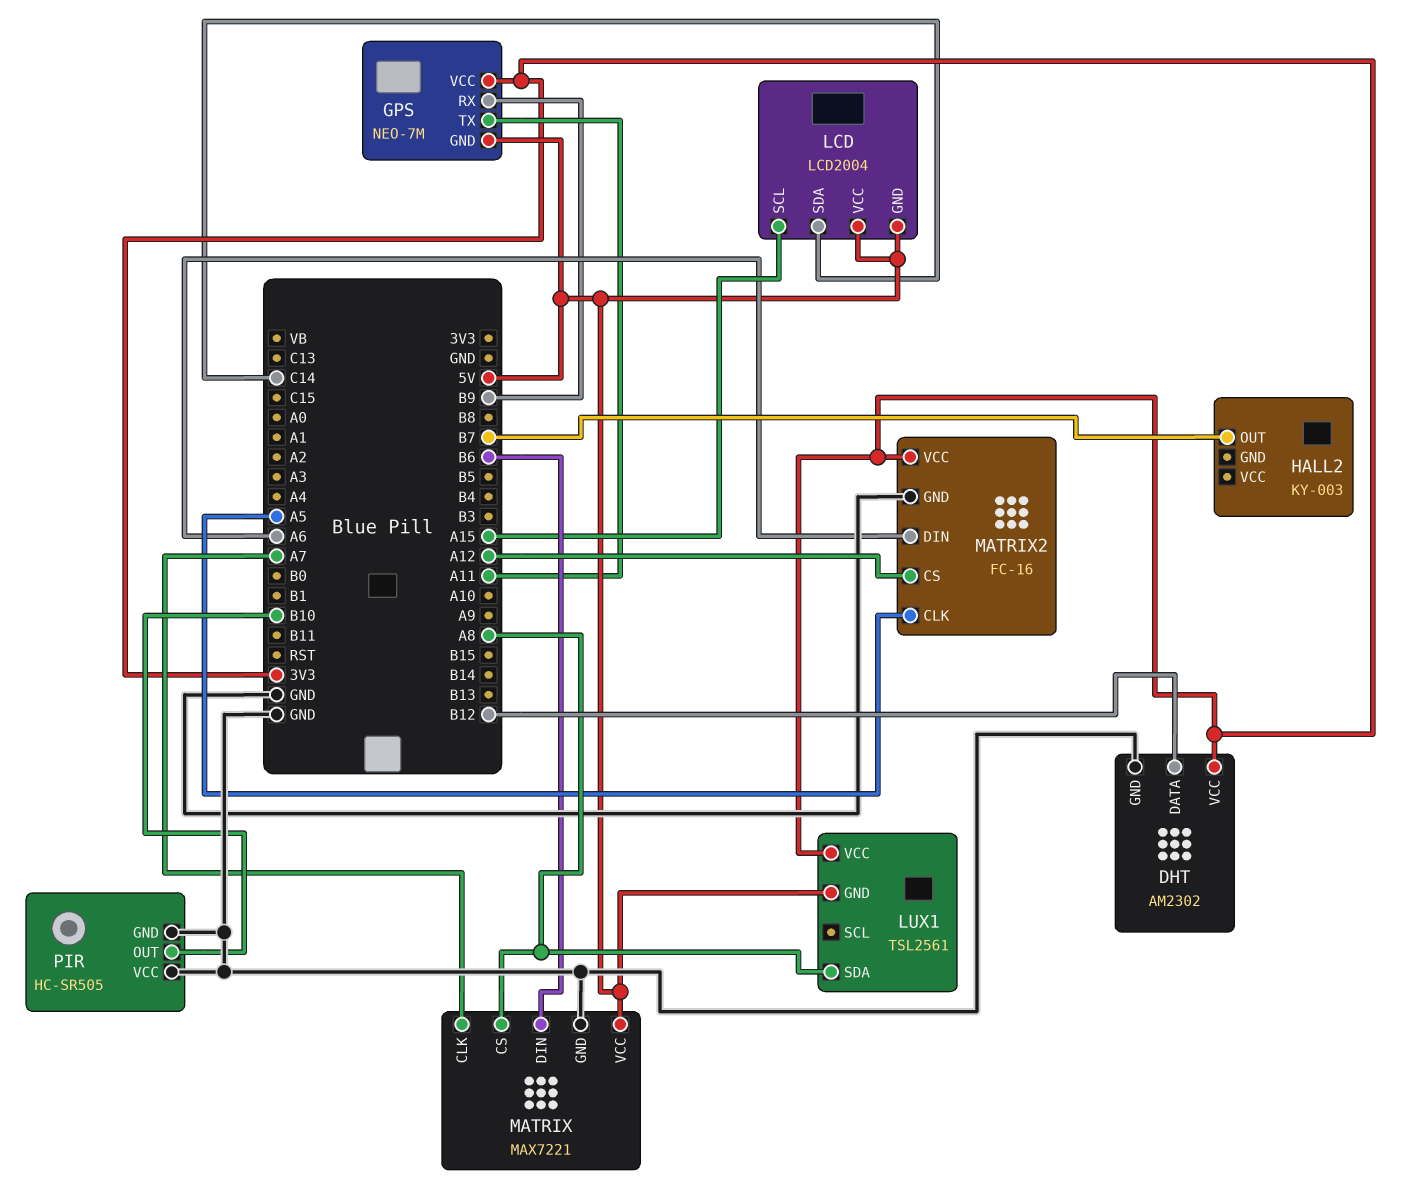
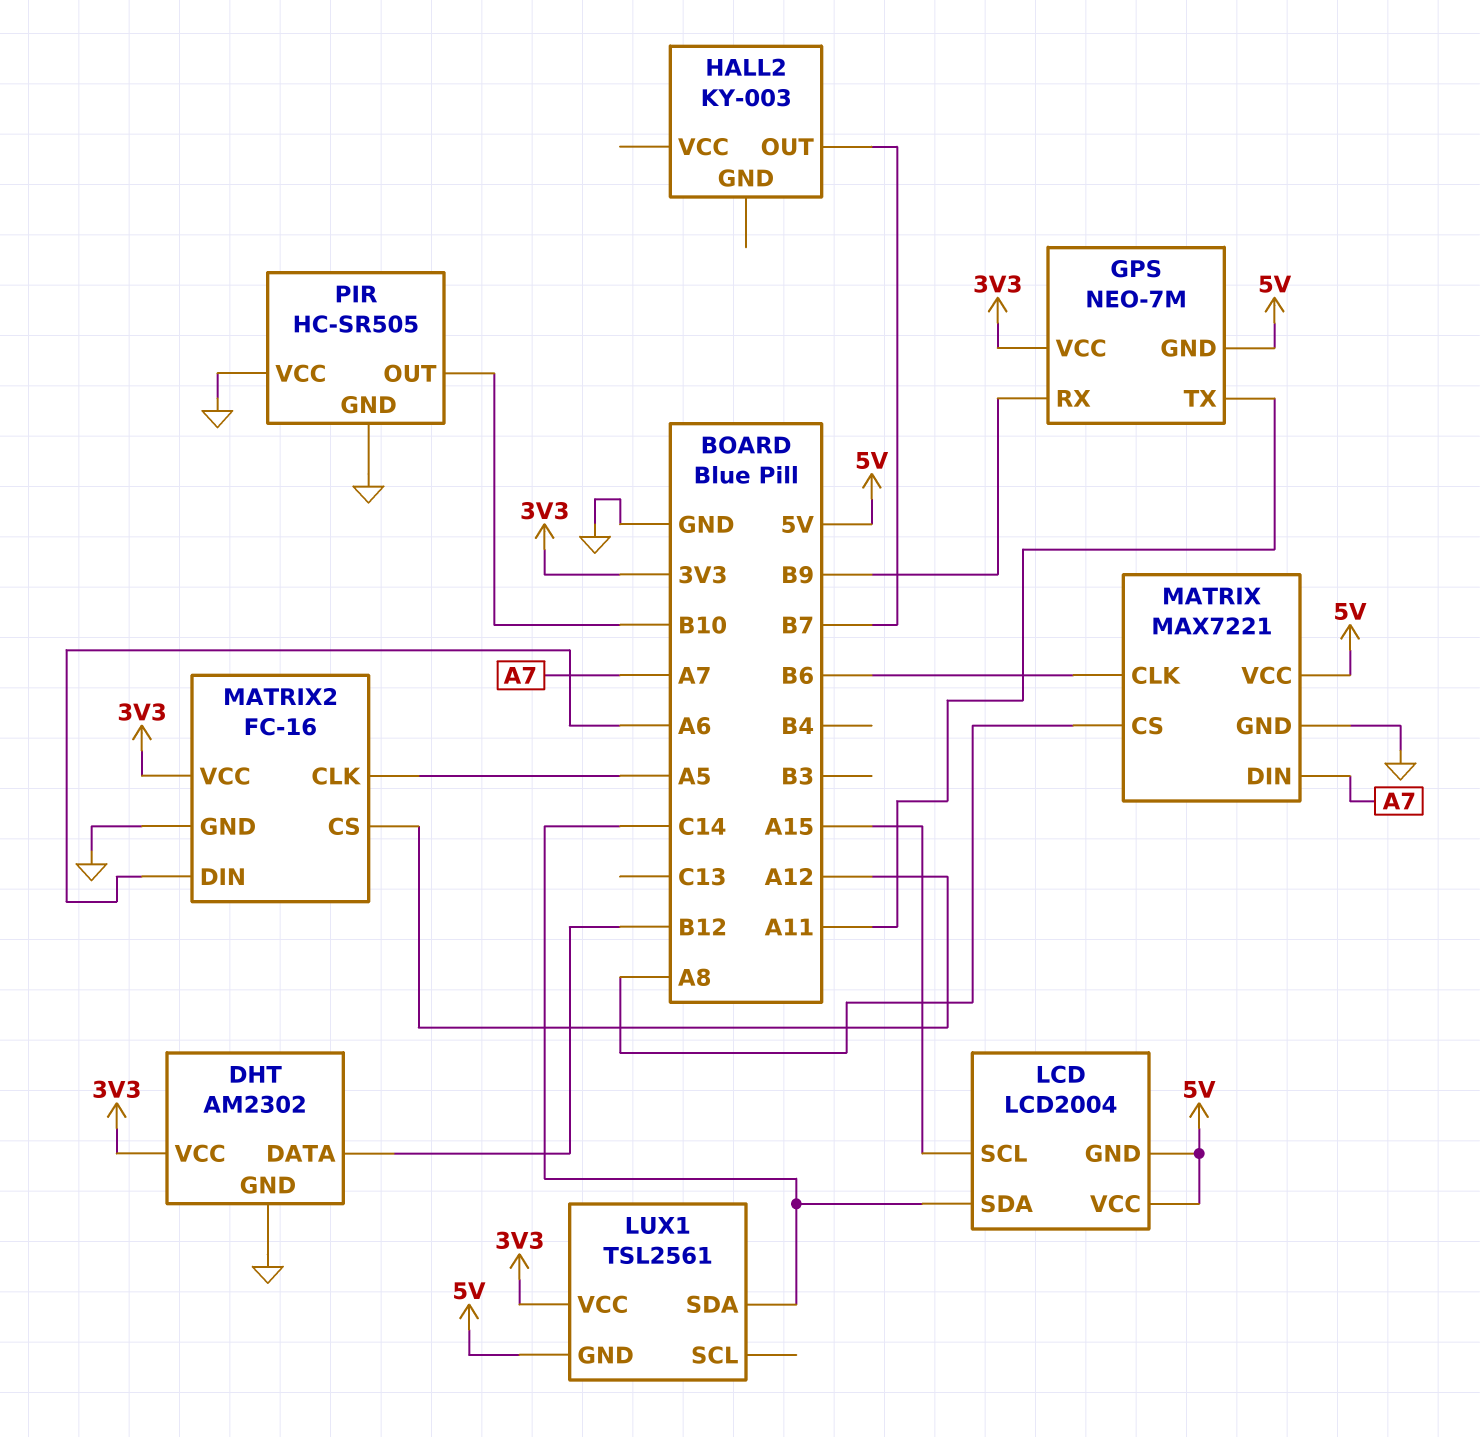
LUX1 pin SDA: A8 -> C14
MATRIX pin CLK: A7 -> B6
MATRIX pin DIN: B6 -> A7

